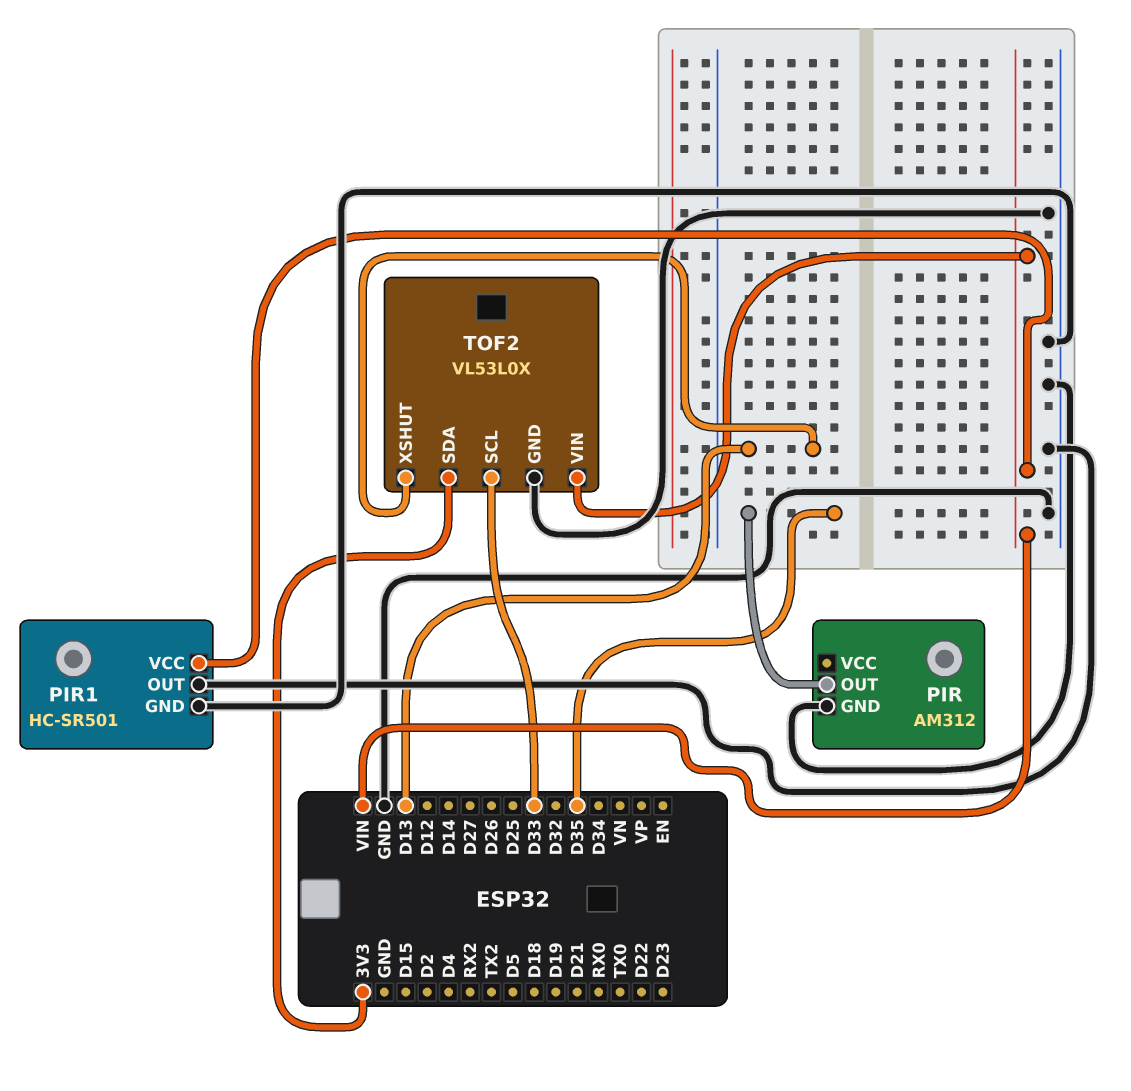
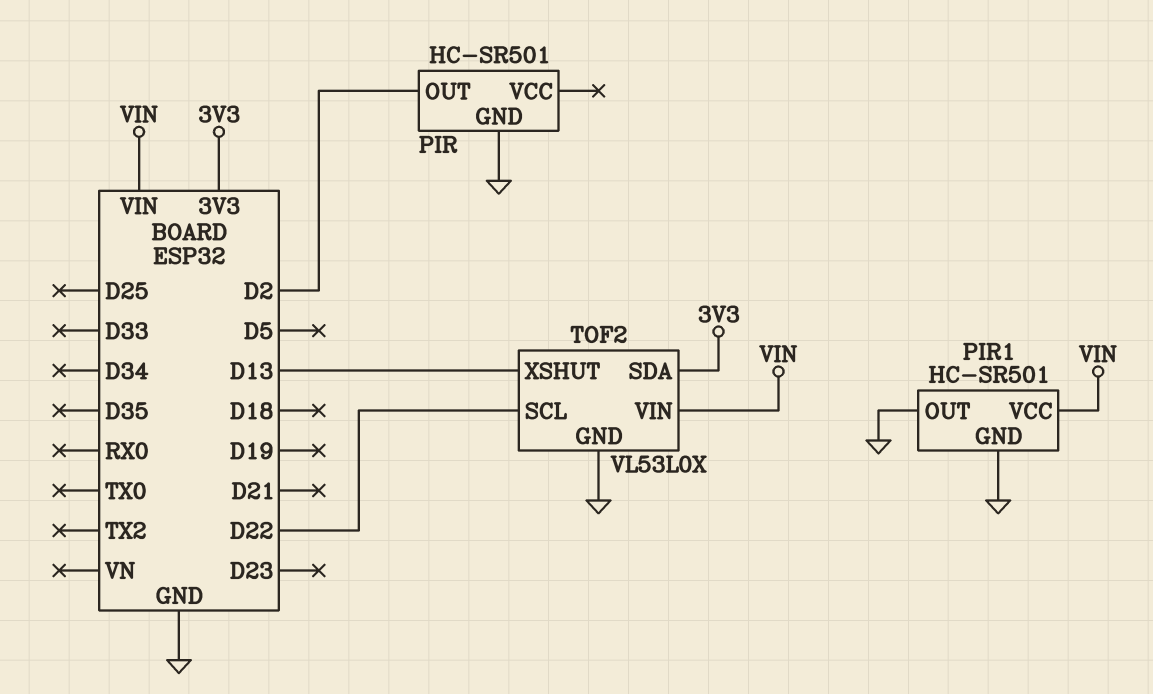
PIR: AM312 -> HC-SR501
PIR pin OUT: D35 -> D2
TOF2 pin SCL: D33 -> D22

